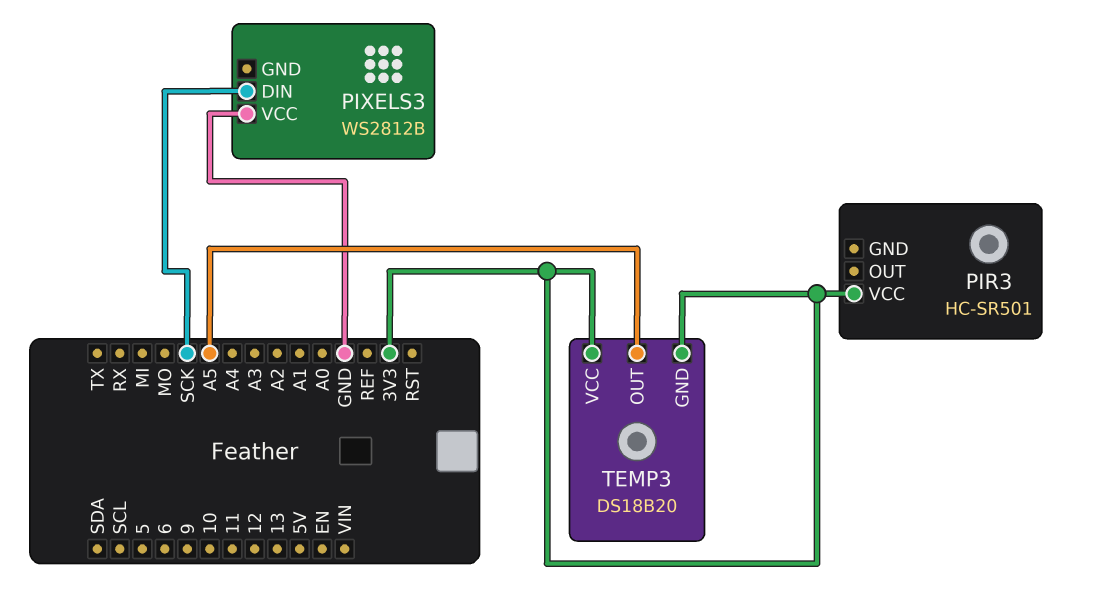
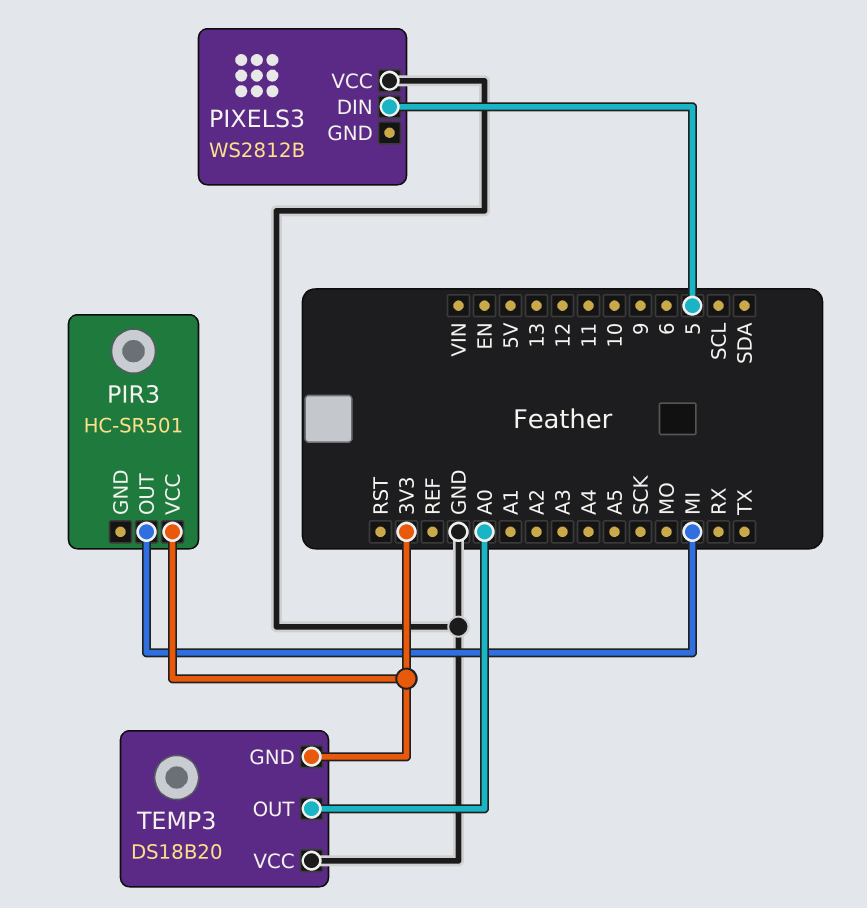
PIR3 pin OUT: none -> MI
PIXELS3 pin DIN: SCK -> 5
TEMP3 pin OUT: A5 -> A0
TEMP3 pin VCC: 3V3 -> GND

